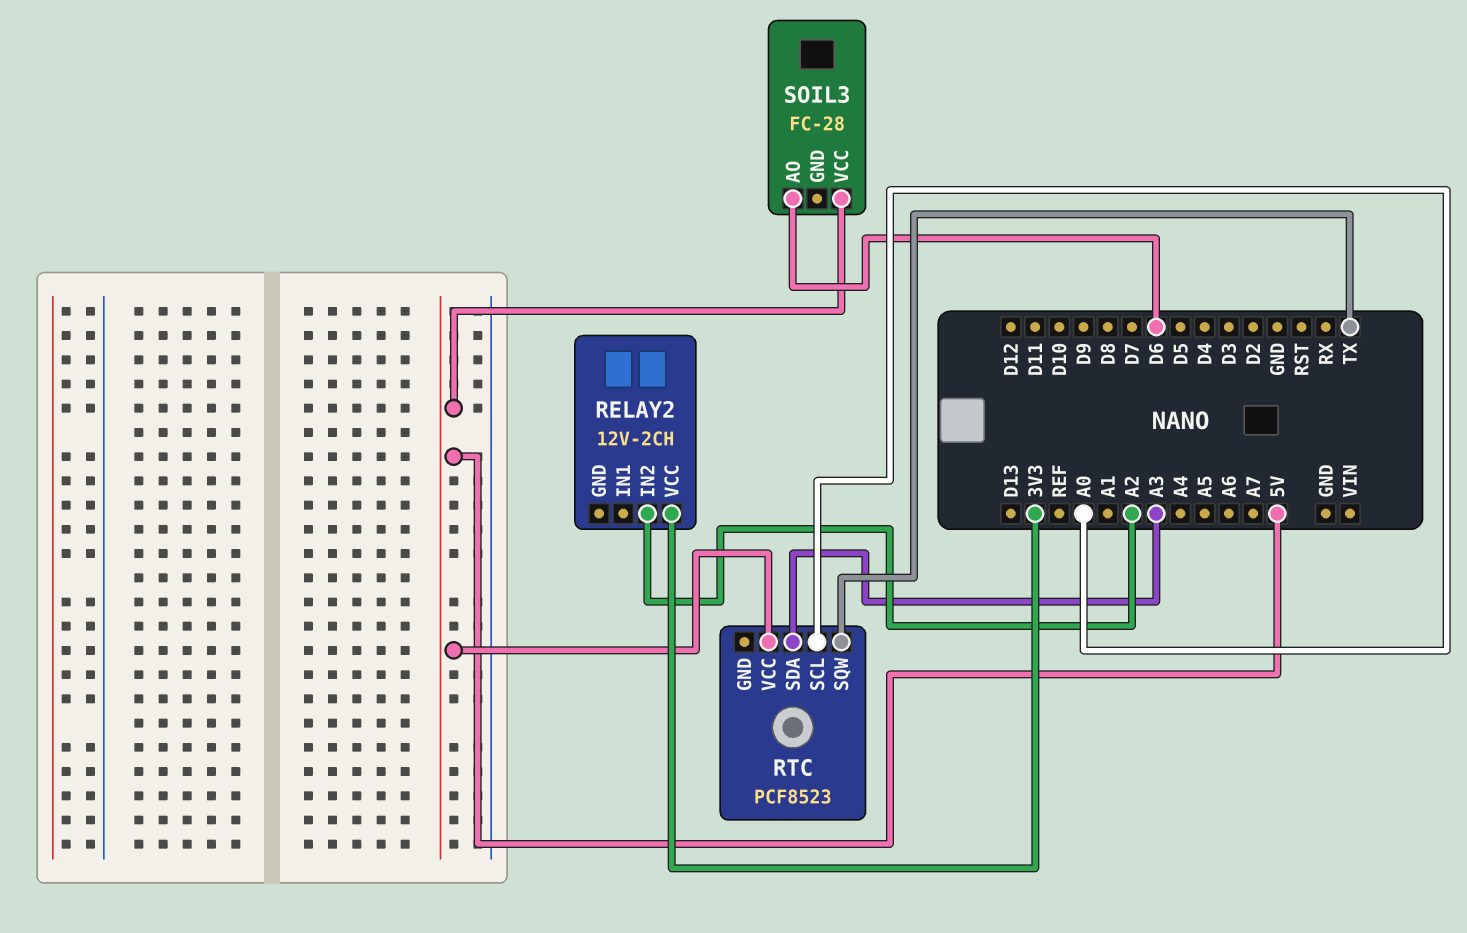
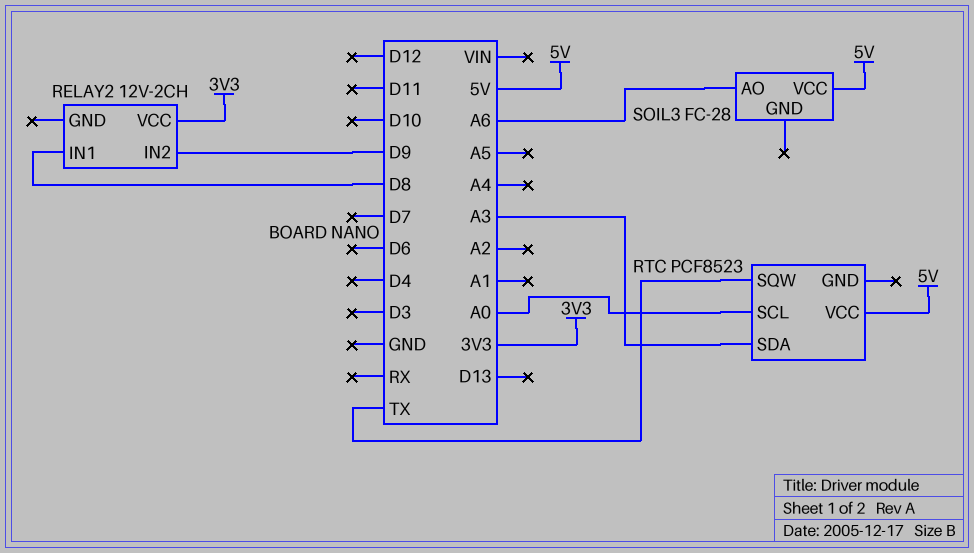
RELAY2 pin IN1: none -> D8
RELAY2 pin IN2: A2 -> D9
SOIL3 pin AO: D6 -> A6

